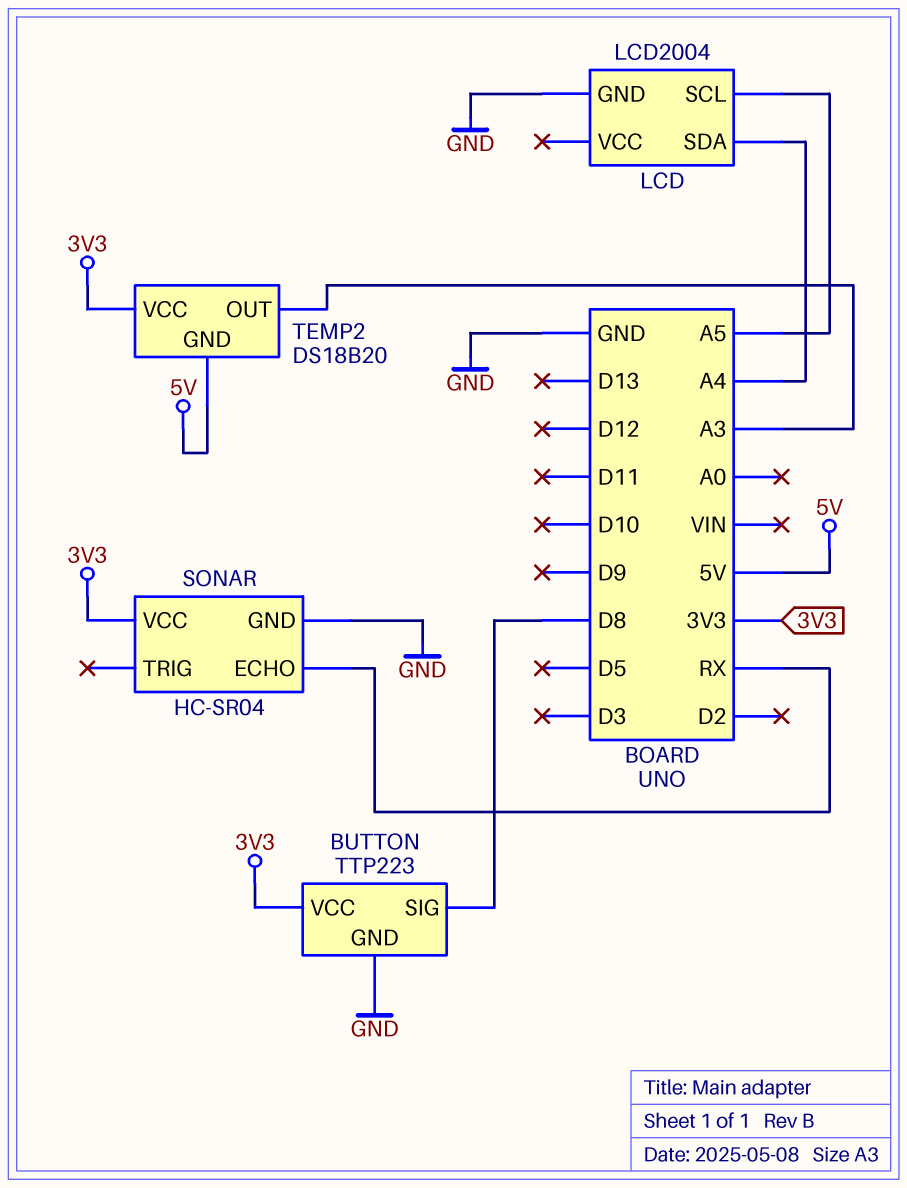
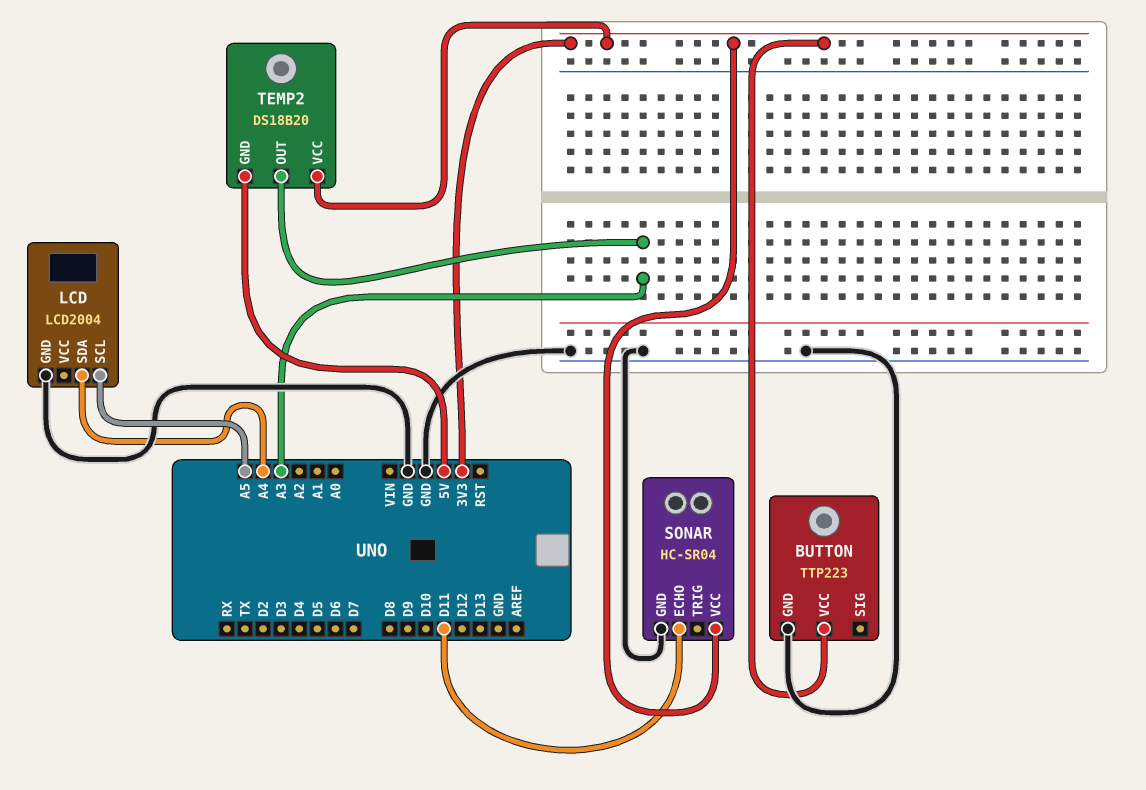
BUTTON pin SIG: D8 -> none
SONAR pin ECHO: RX -> D11

